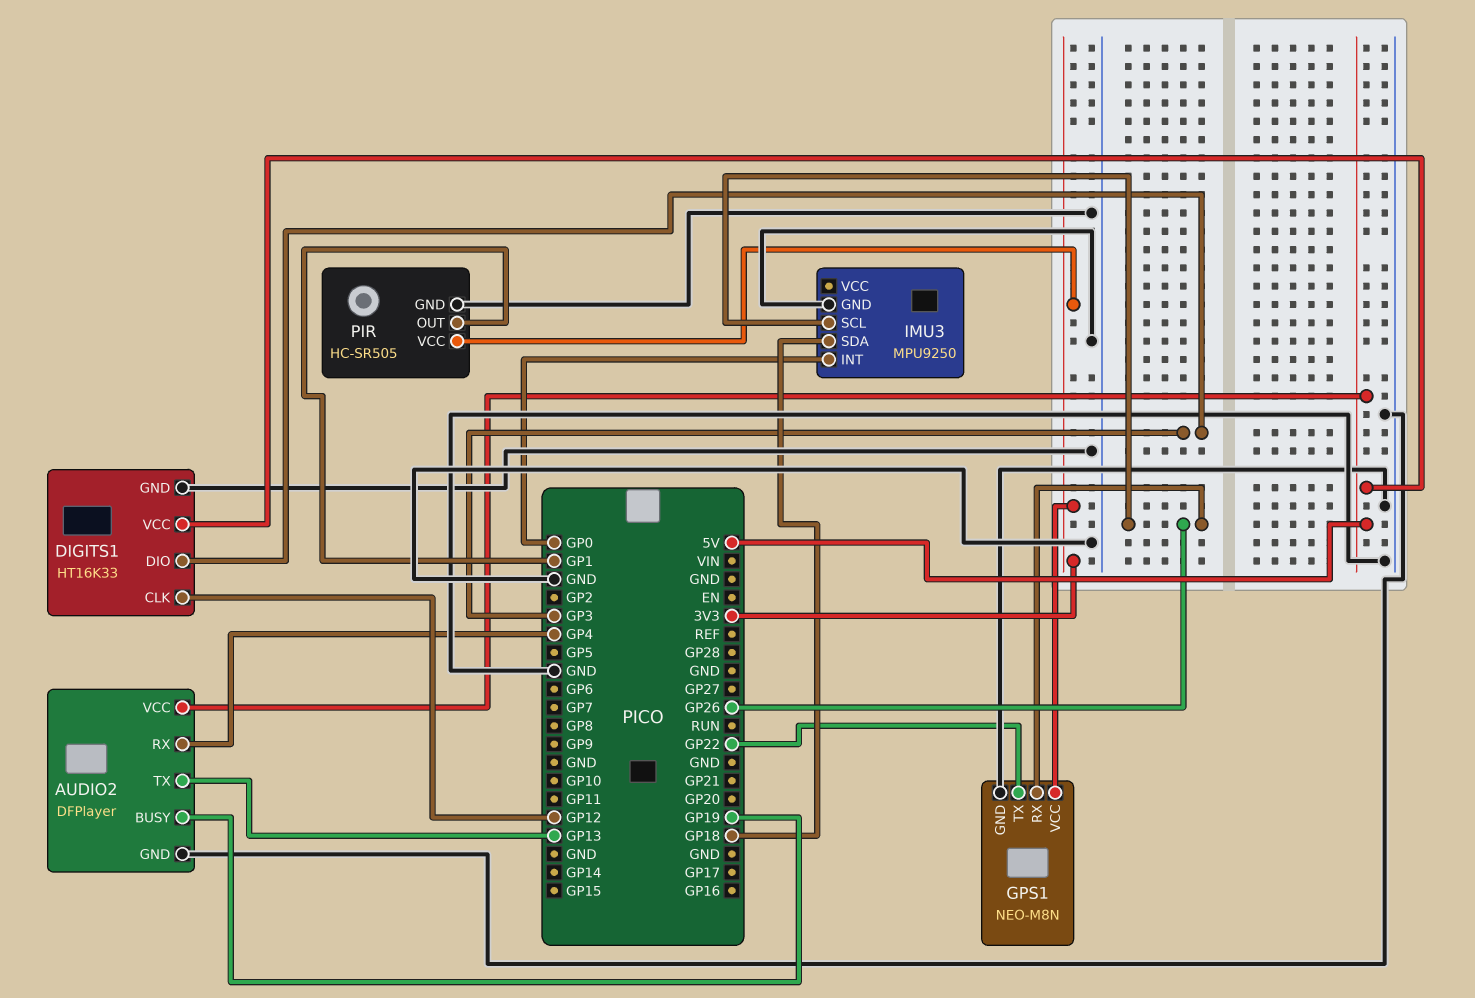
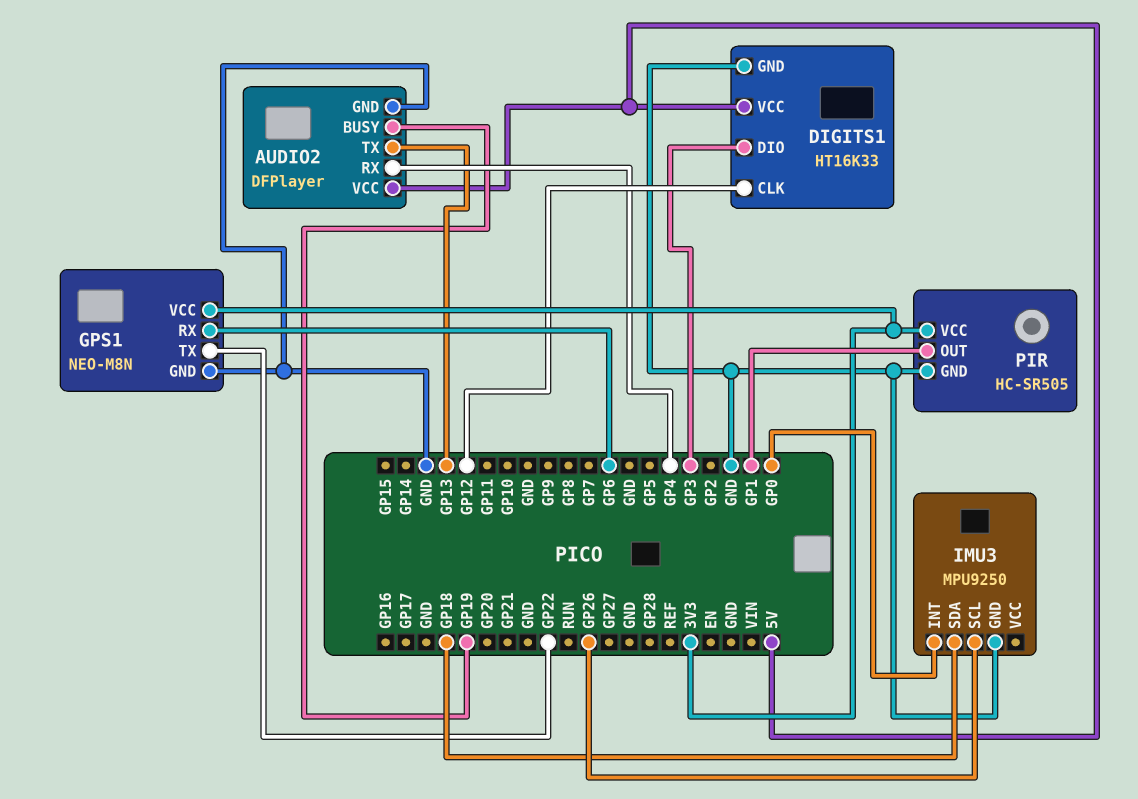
GPS1 pin RX: GP26 -> GP6

